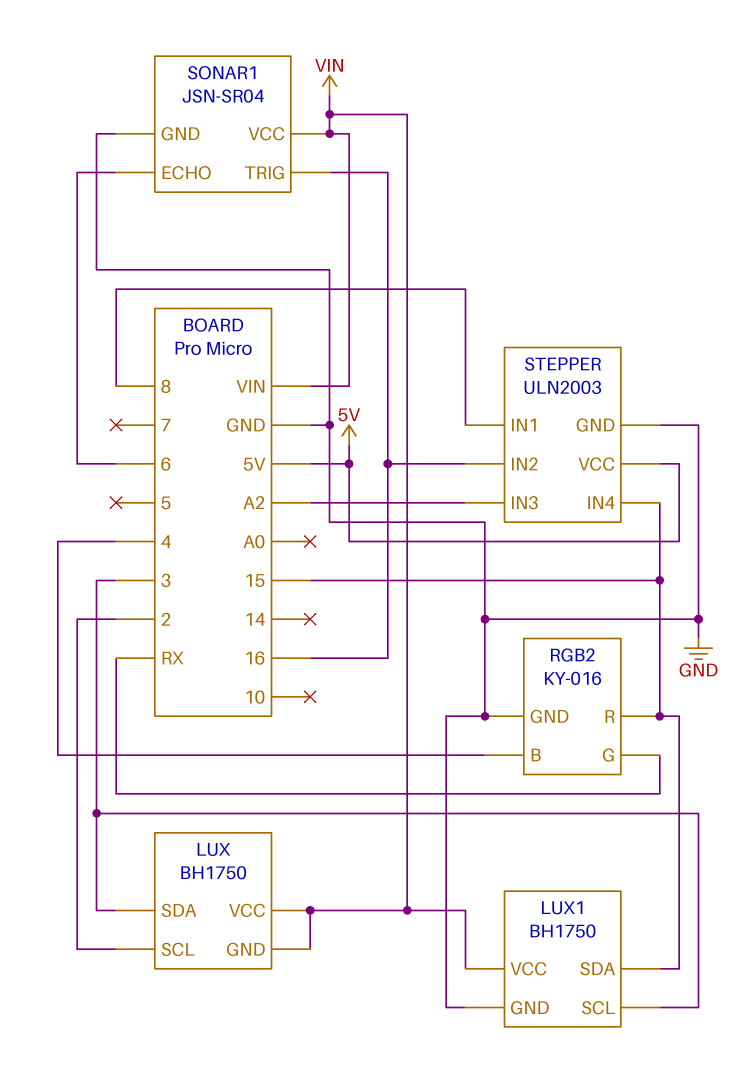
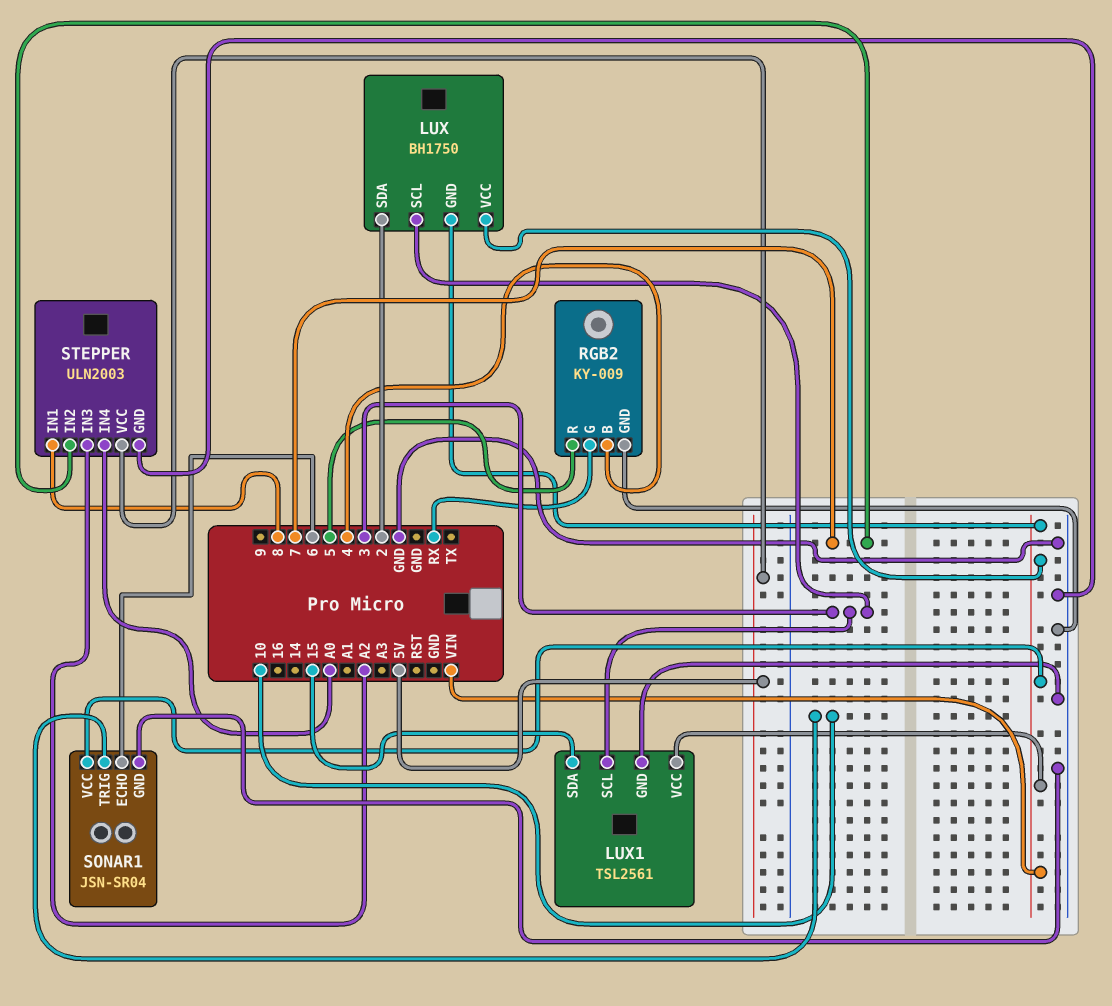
LUX pin SCL: 2 -> 3
LUX pin SDA: 3 -> 2
LUX1: BH1750 -> TSL2561
RGB2: KY-016 -> KY-009
RGB2 pin R: 15 -> 5
SONAR1 pin TRIG: 16 -> 10
STEPPER pin IN2: 16 -> 7
STEPPER pin IN4: 15 -> A0

